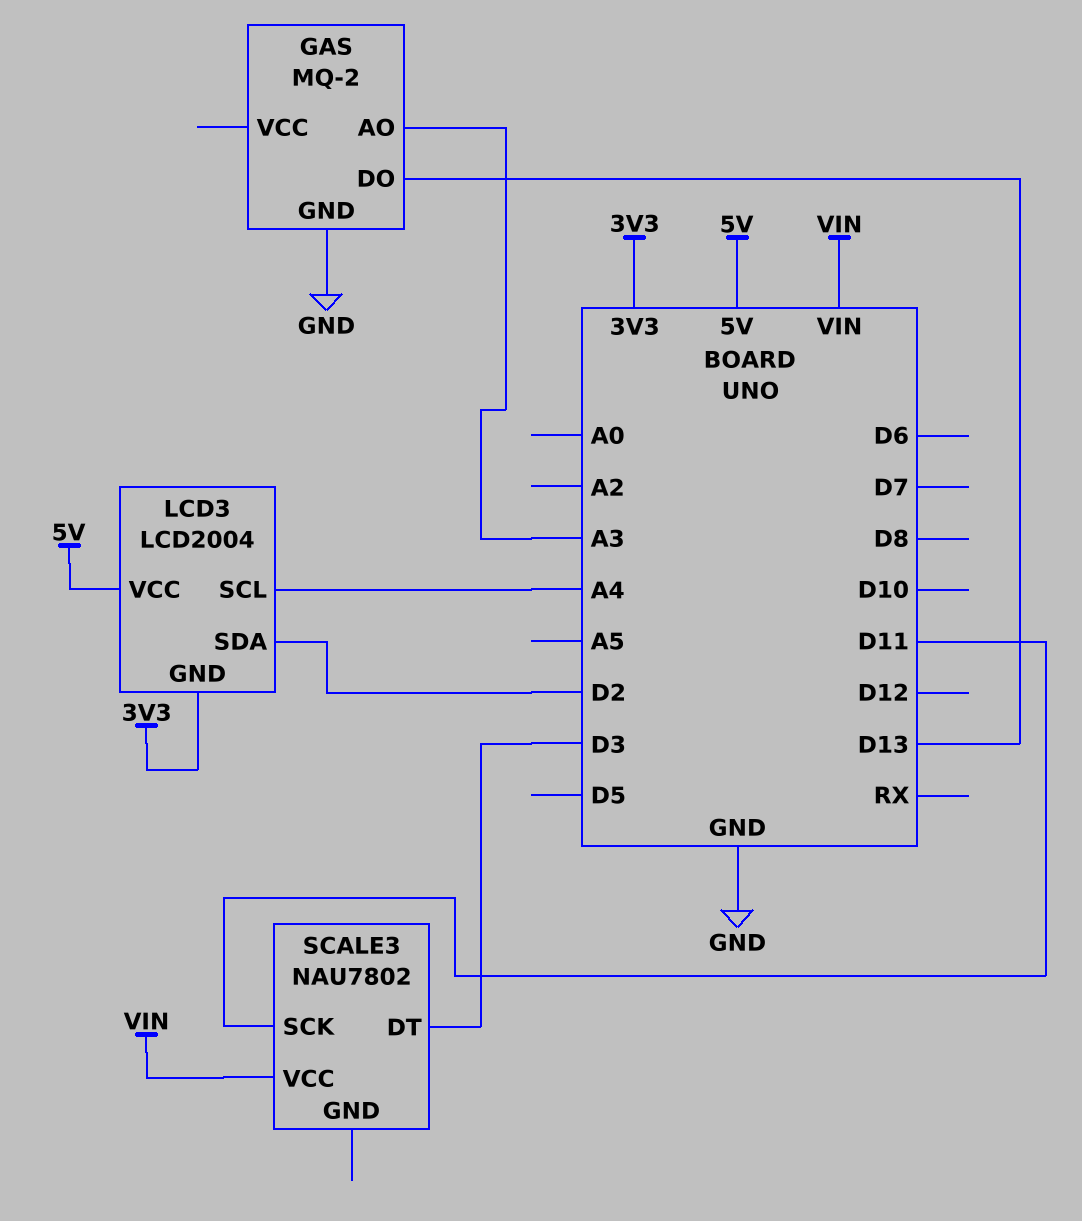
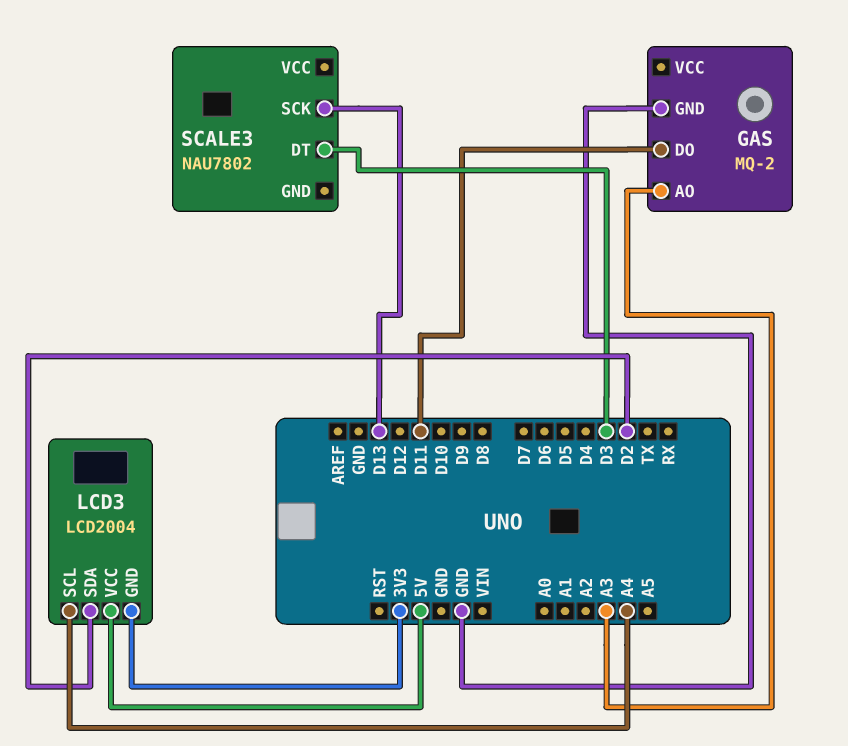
GAS pin DO: D13 -> D11
SCALE3 pin SCK: D11 -> D13
SCALE3 pin VCC: VIN -> none

